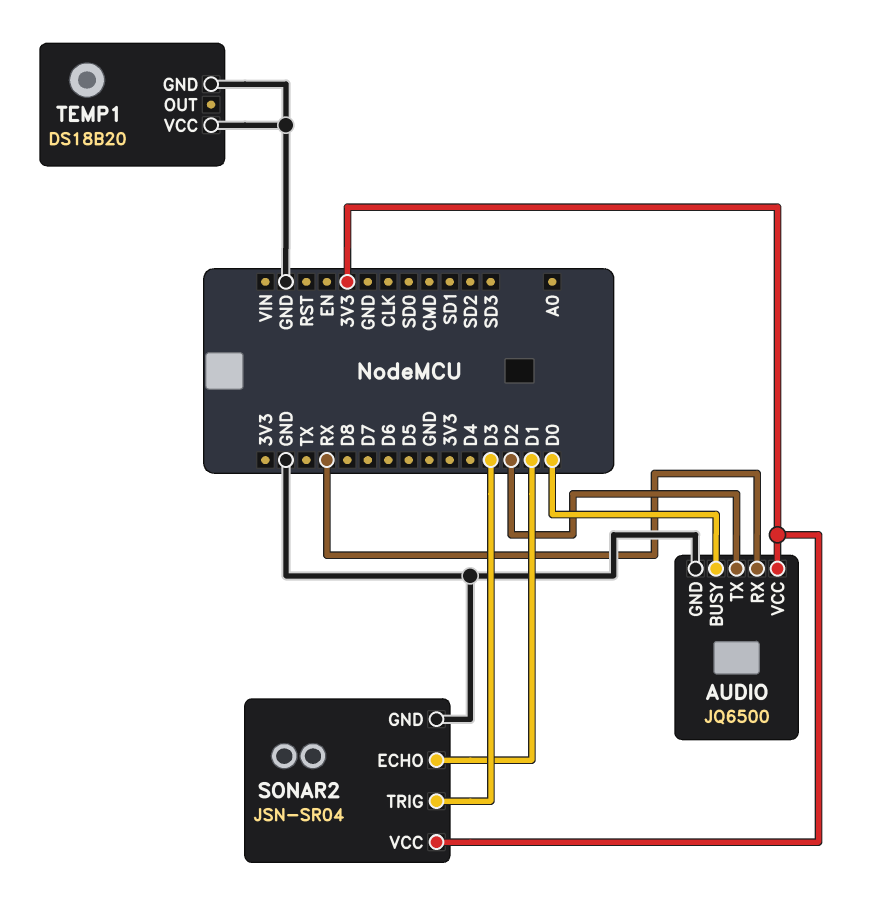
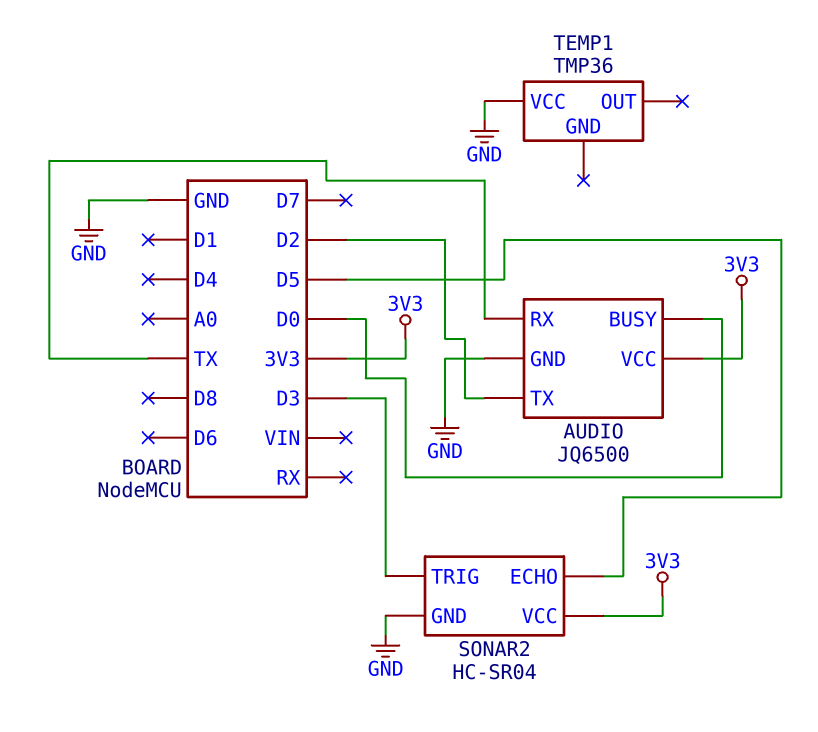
AUDIO pin RX: RX -> TX
SONAR2: JSN-SR04 -> HC-SR04
SONAR2 pin ECHO: D1 -> D5
TEMP1: DS18B20 -> TMP36
TEMP1 pin GND: GND -> none

